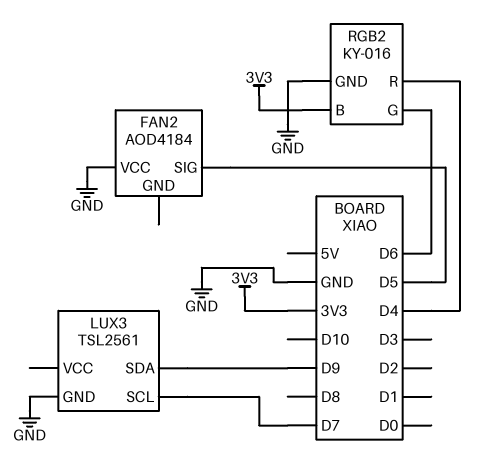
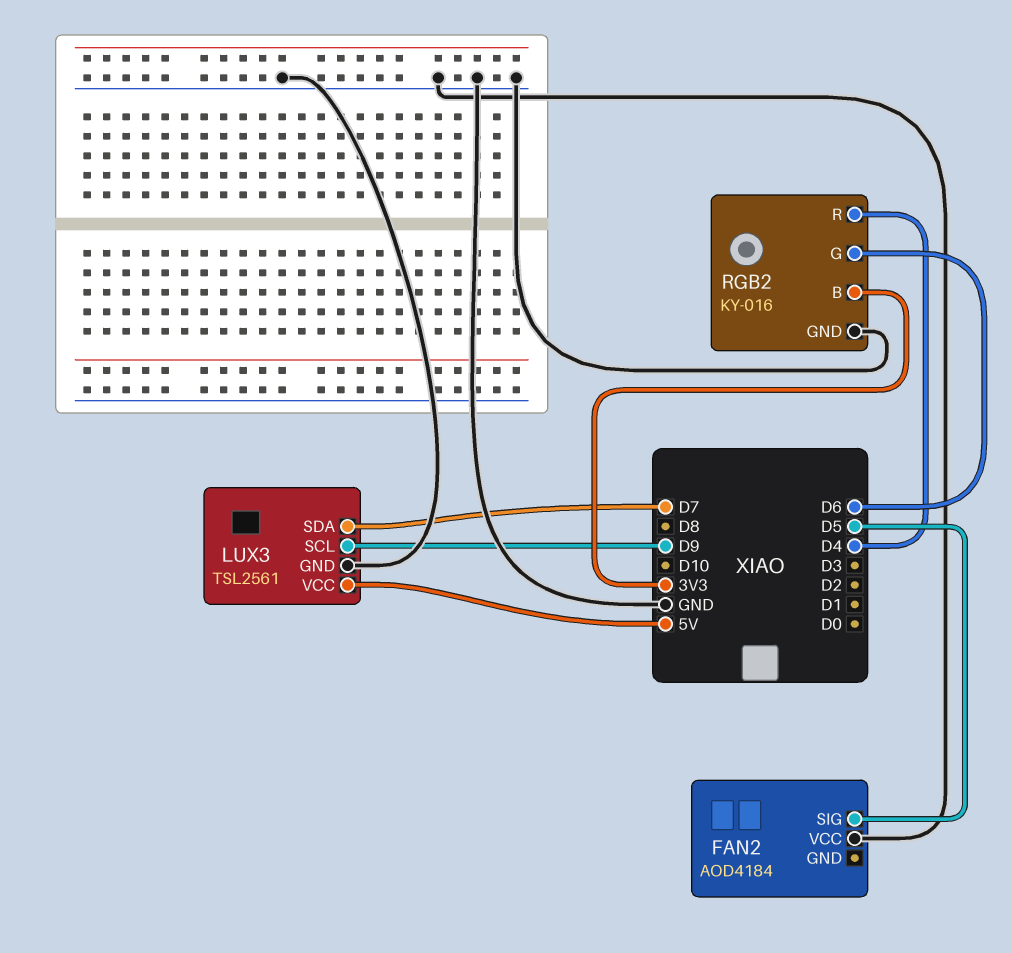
LUX3 pin SCL: D7 -> D9
LUX3 pin SDA: D9 -> D7
LUX3 pin VCC: none -> 5V

